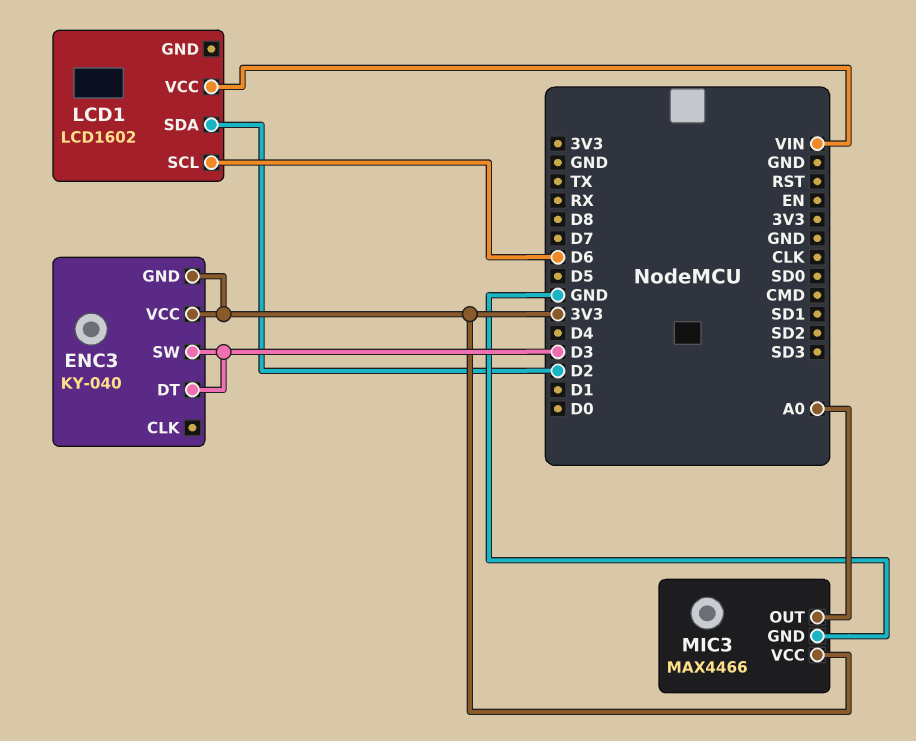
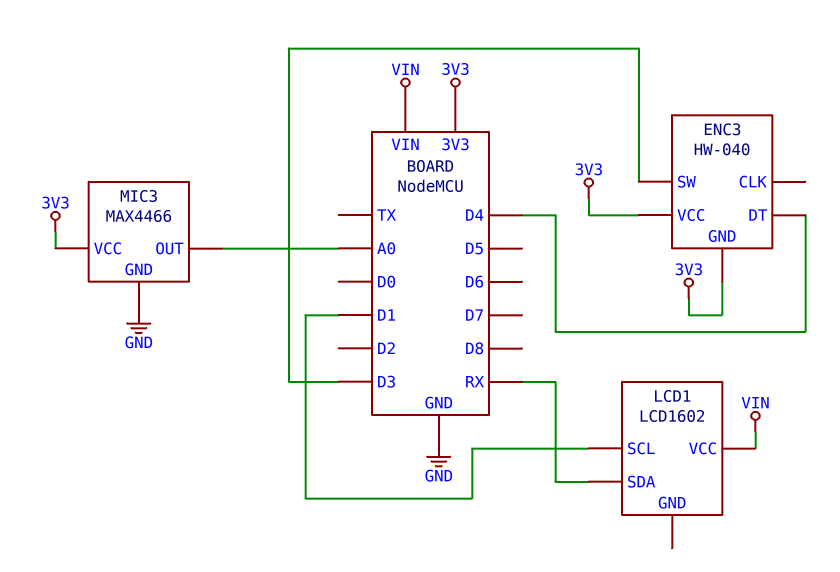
ENC3: KY-040 -> HW-040
ENC3 pin DT: D3 -> D4
LCD1 pin SCL: D6 -> D1
LCD1 pin SDA: D2 -> RX

